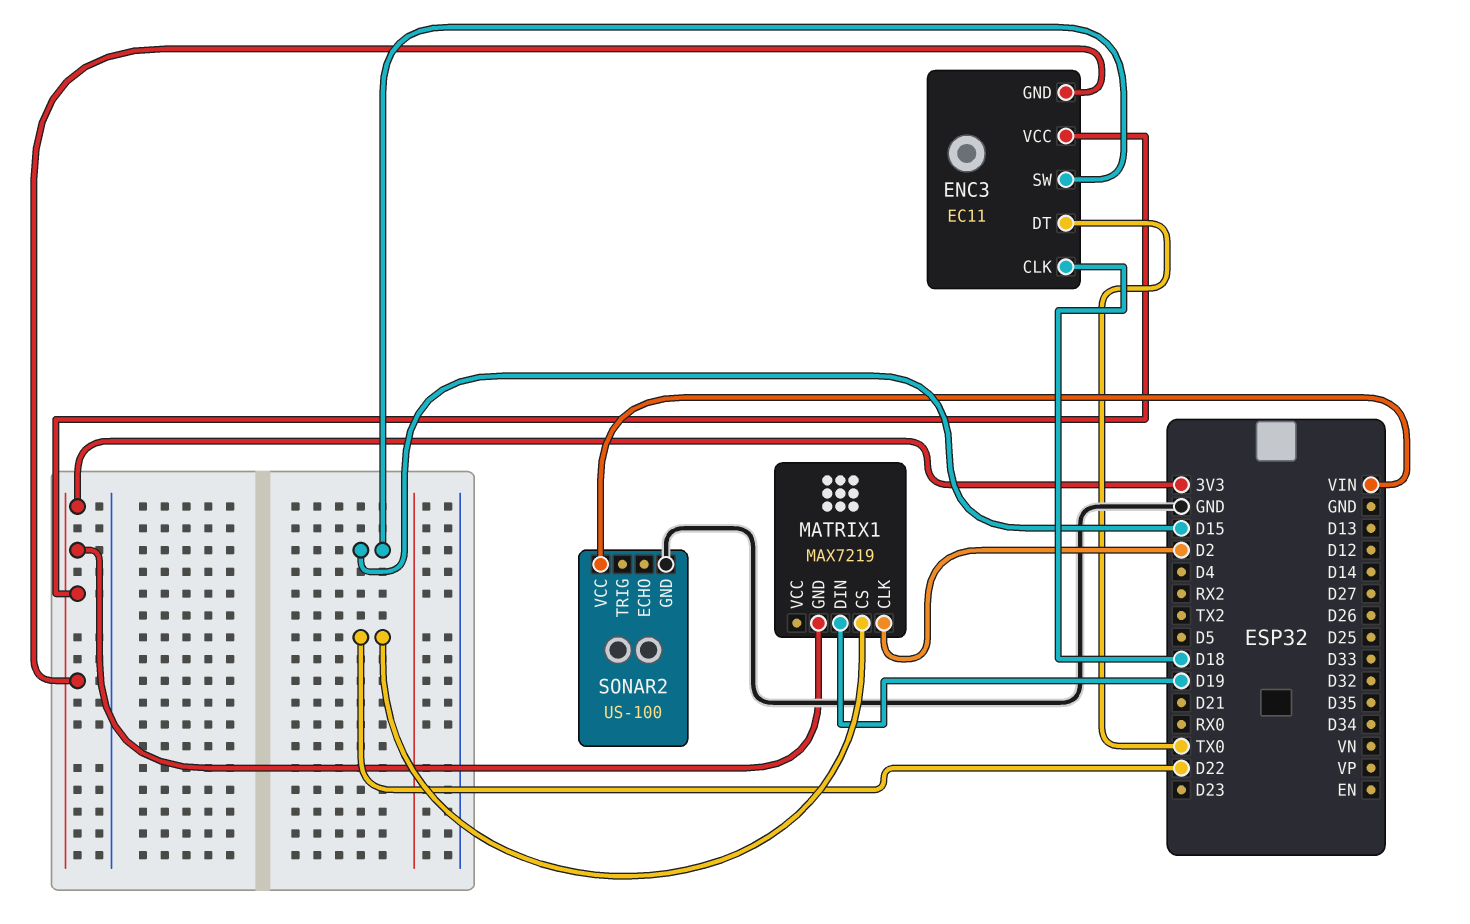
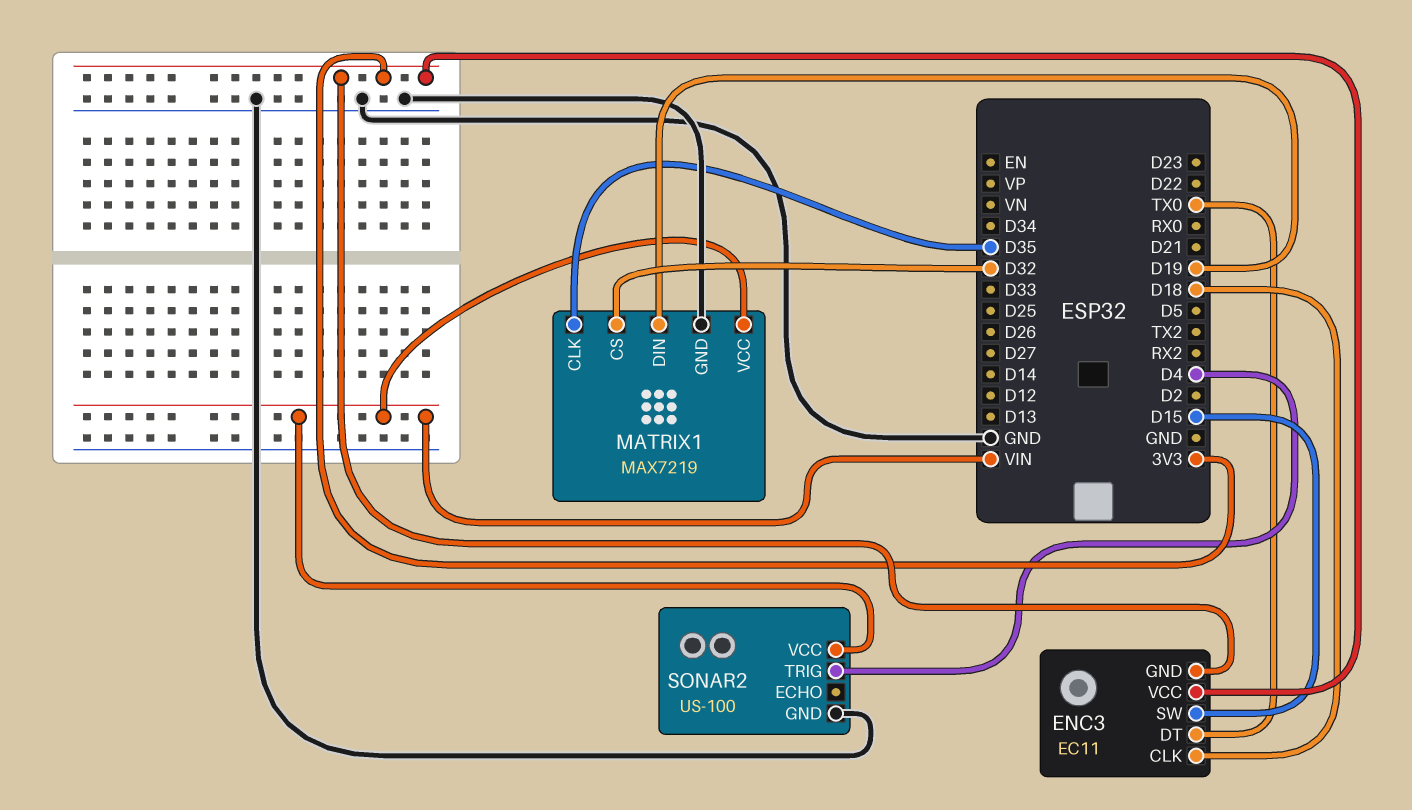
MATRIX1 pin CLK: D2 -> D35
MATRIX1 pin CS: D22 -> D32
MATRIX1 pin GND: 3V3 -> GND
MATRIX1 pin VCC: none -> VIN
SONAR2 pin TRIG: none -> D4

